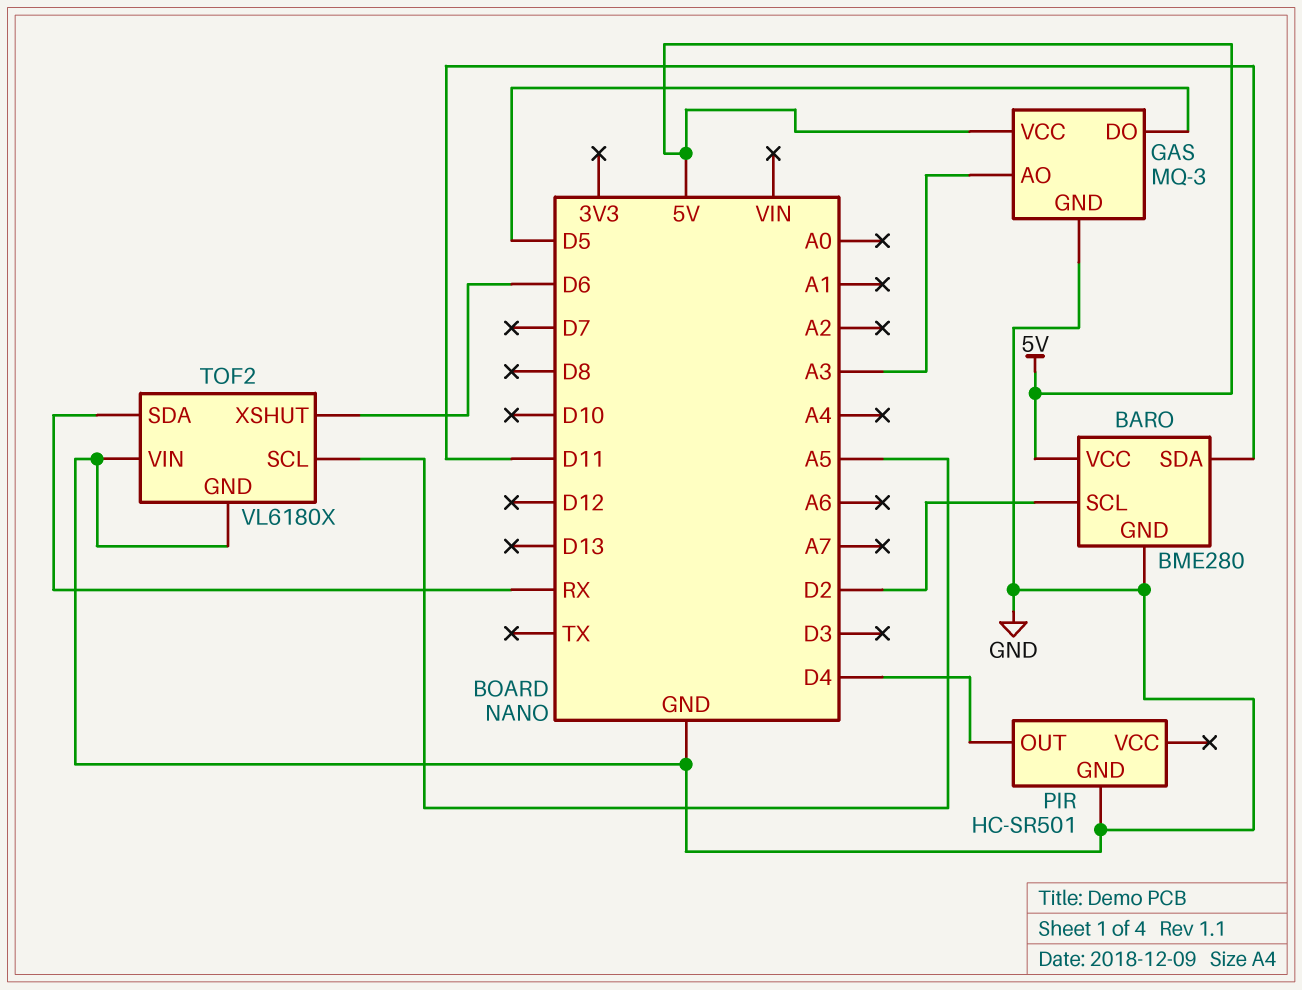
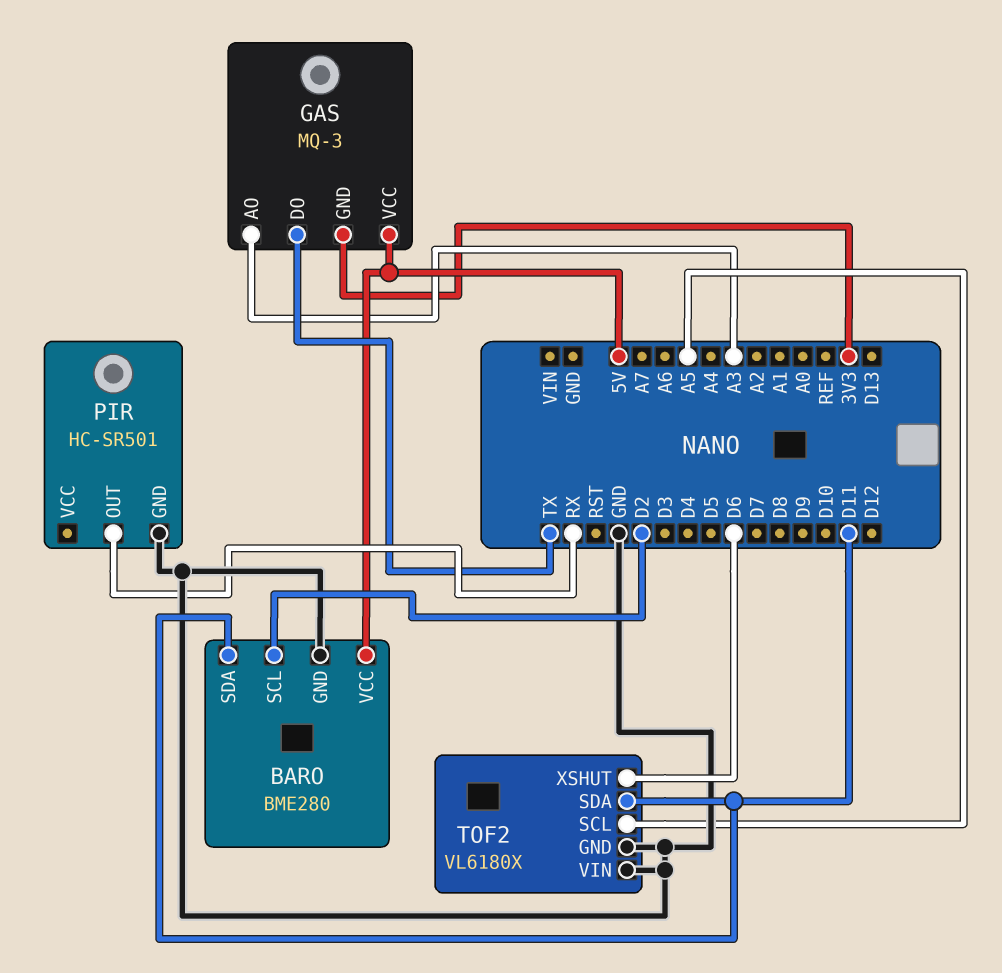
GAS pin DO: D5 -> TX
GAS pin GND: GND -> 3V3
PIR pin OUT: D4 -> RX
TOF2 pin SDA: RX -> D11

